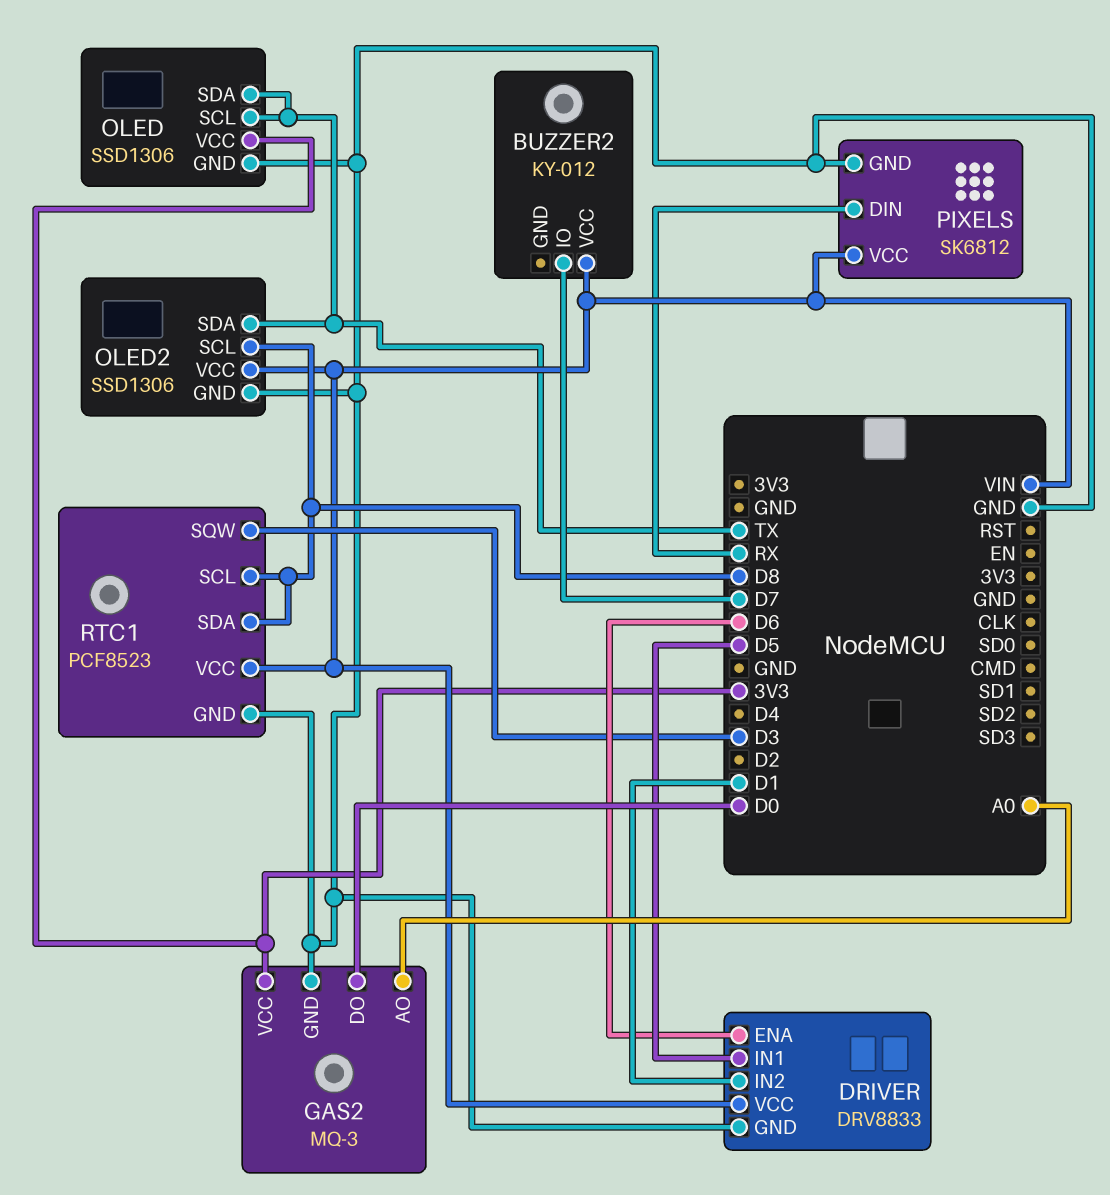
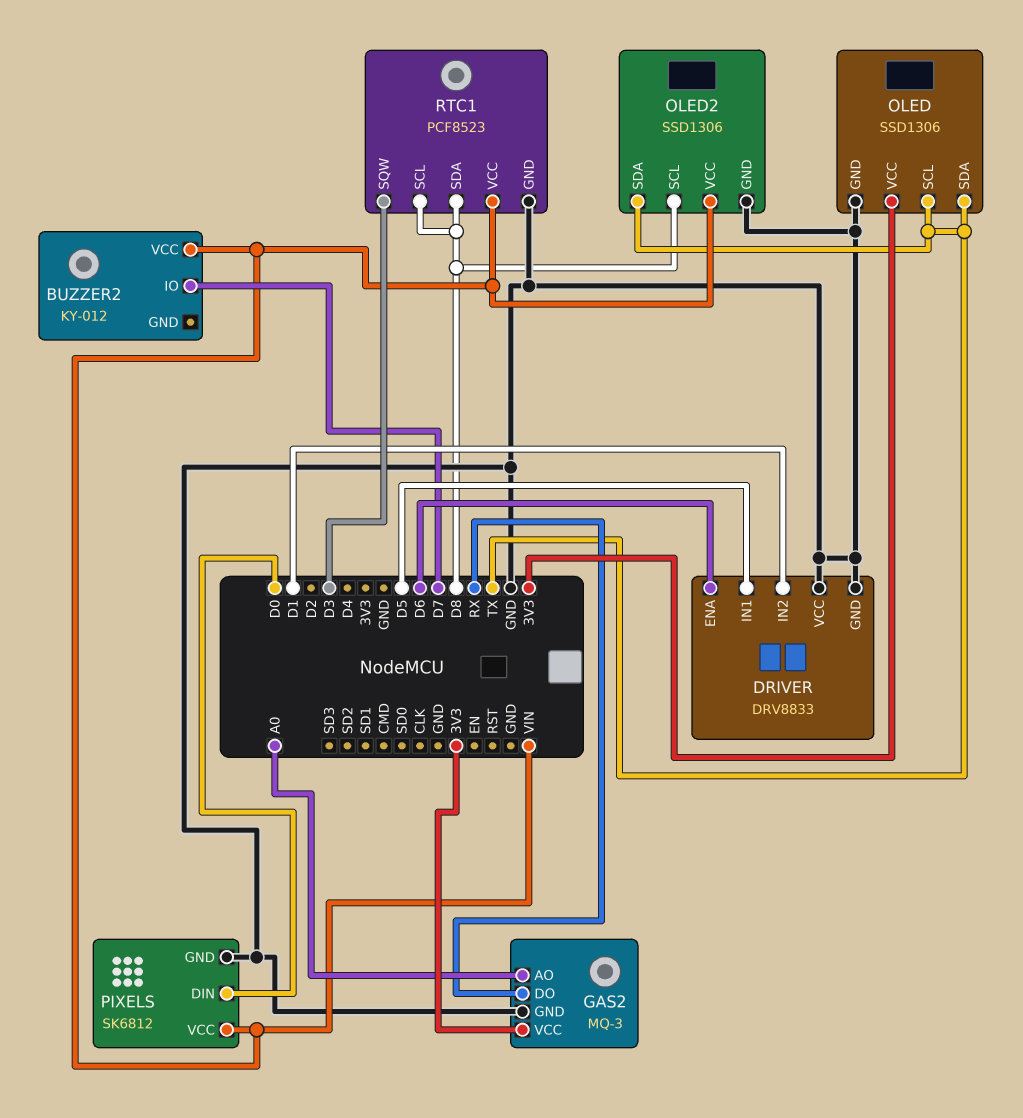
DRIVER pin VCC: VIN -> GND
GAS2 pin DO: D0 -> RX
PIXELS pin DIN: RX -> D0

